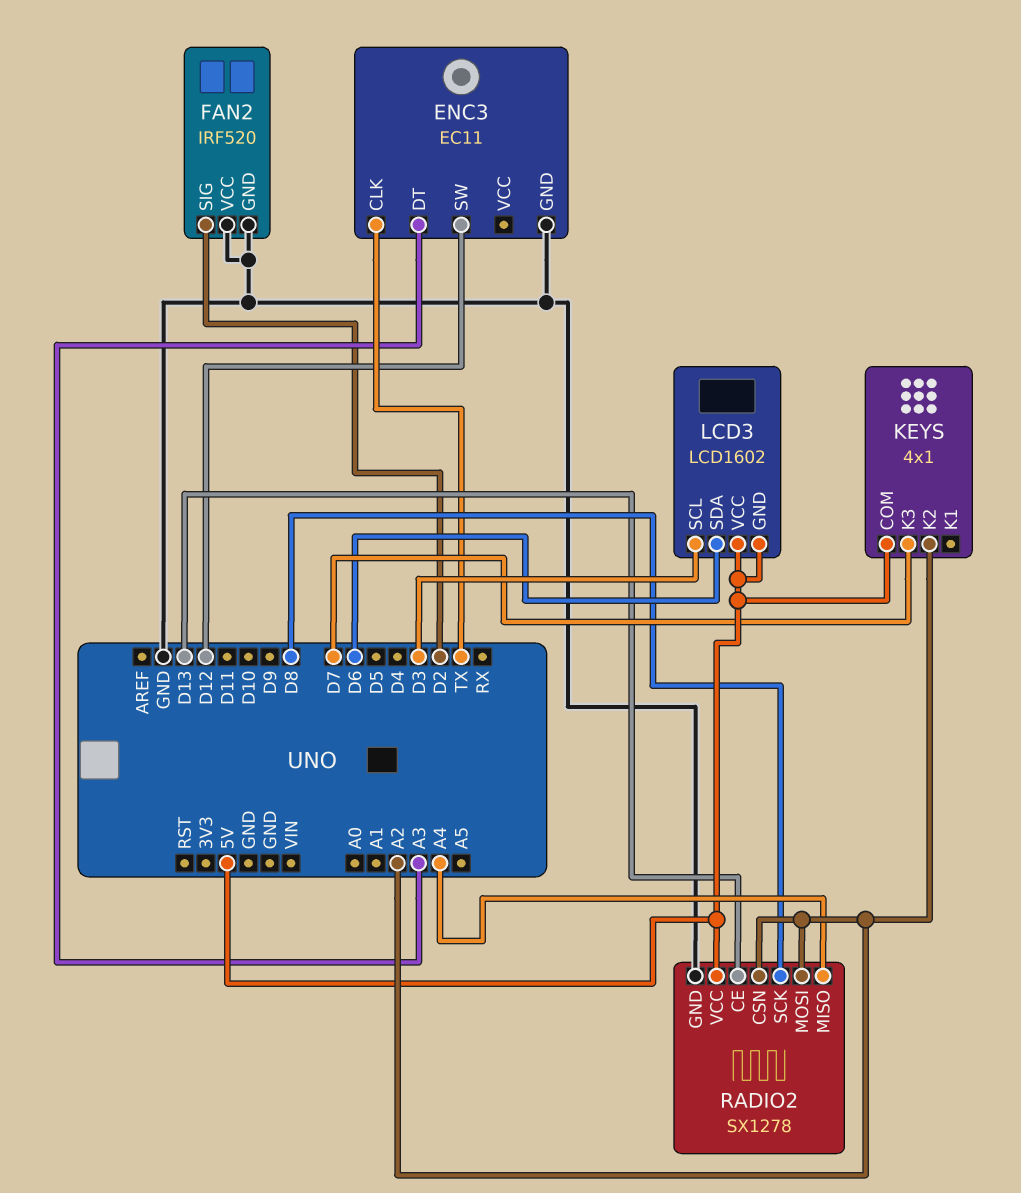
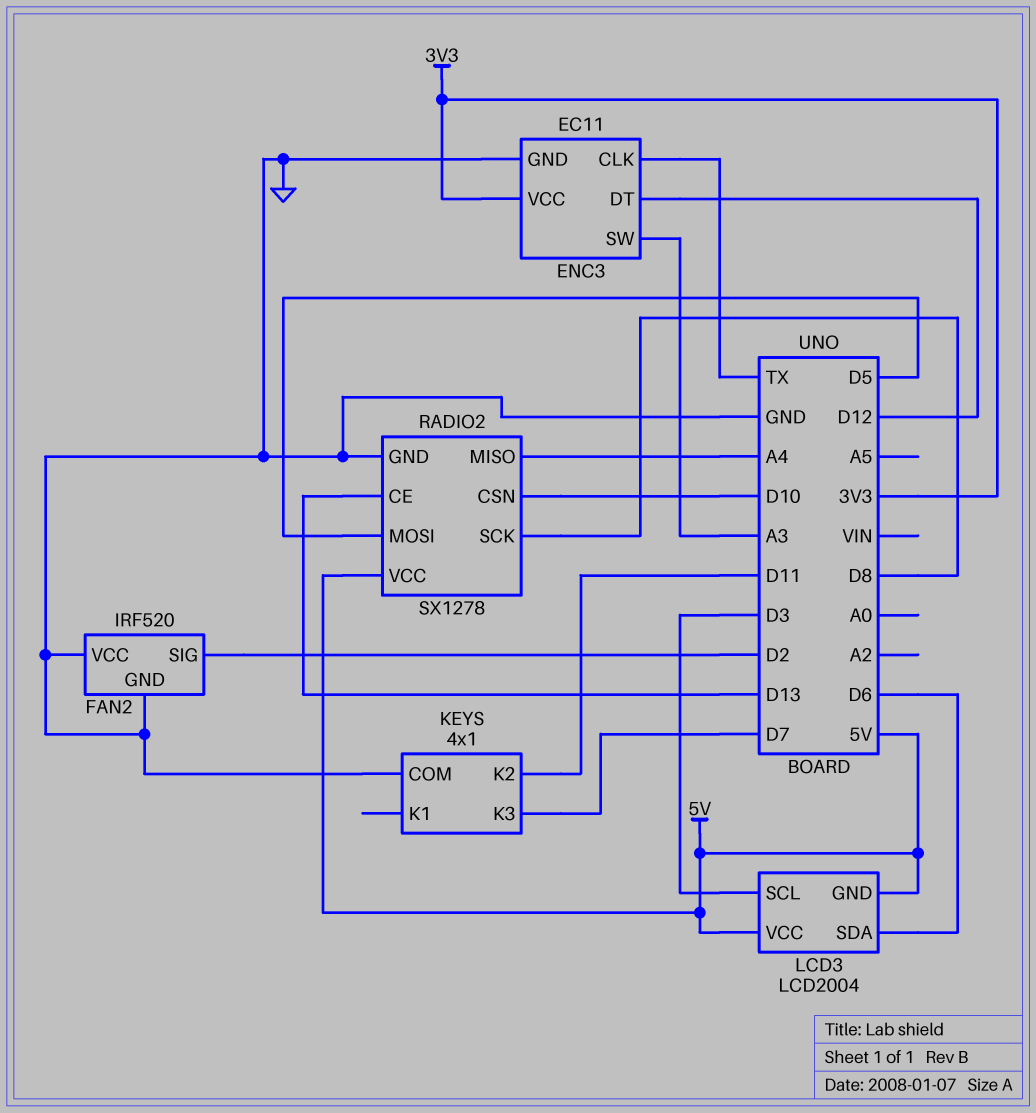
ENC3 pin DT: A3 -> D12
ENC3 pin SW: D12 -> A3
ENC3 pin VCC: none -> 3V3
KEYS pin COM: 5V -> GND
KEYS pin K2: A2 -> D11
LCD3: LCD1602 -> LCD2004
RADIO2 pin CSN: A2 -> D10
RADIO2 pin MOSI: A2 -> D5

